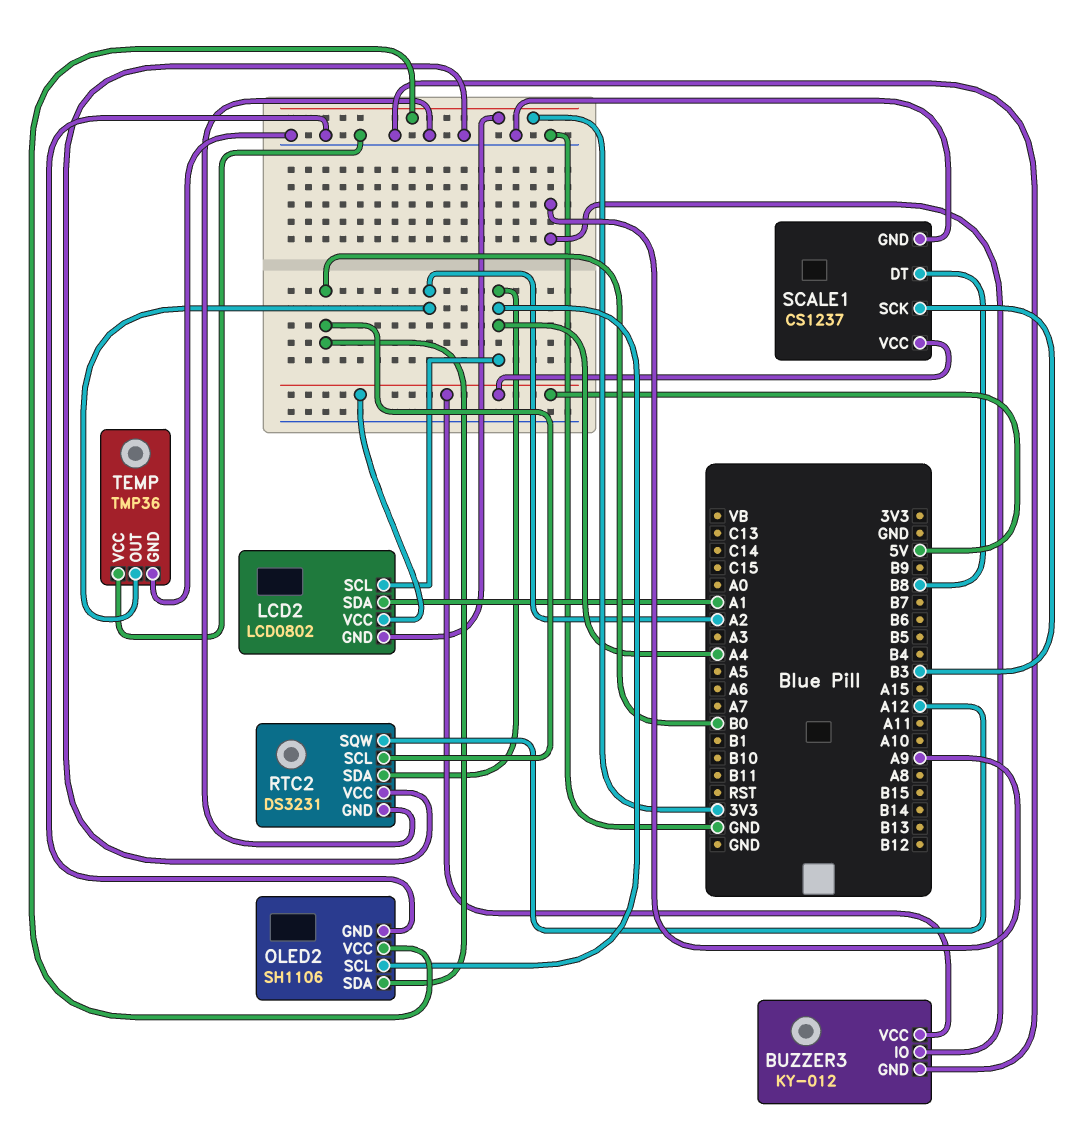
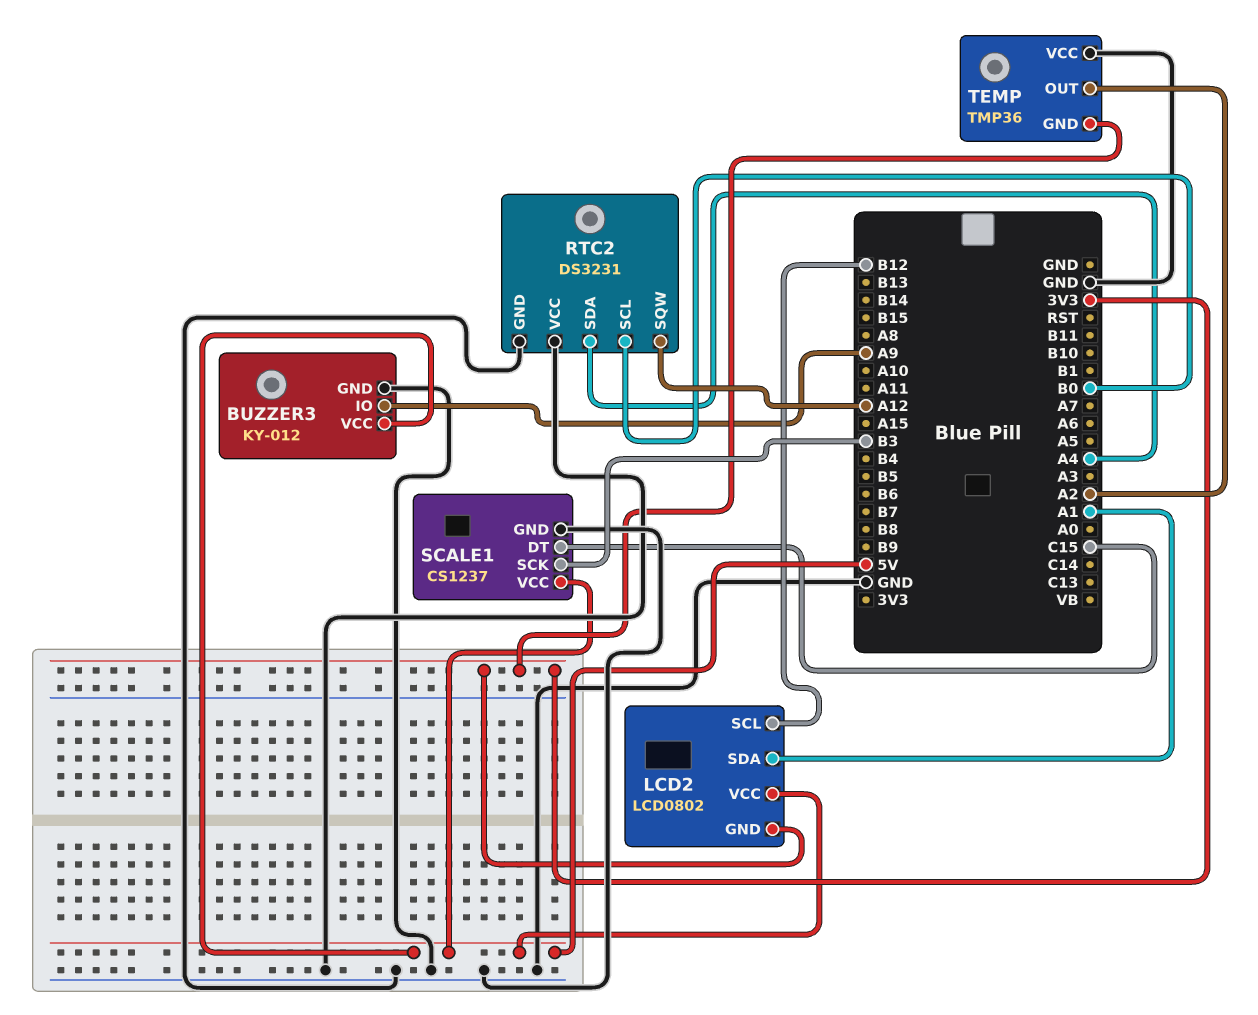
LCD2 pin SCL: A4 -> B12
OLED2: SH1106 -> none
OLED2 pin GND: GND -> none
OLED2 pin SCL: A4 -> none
OLED2 pin SDA: B0 -> none
OLED2 pin VCC: 3V3 -> none
SCALE1 pin DT: B8 -> C15
TEMP pin GND: GND -> 3V3

